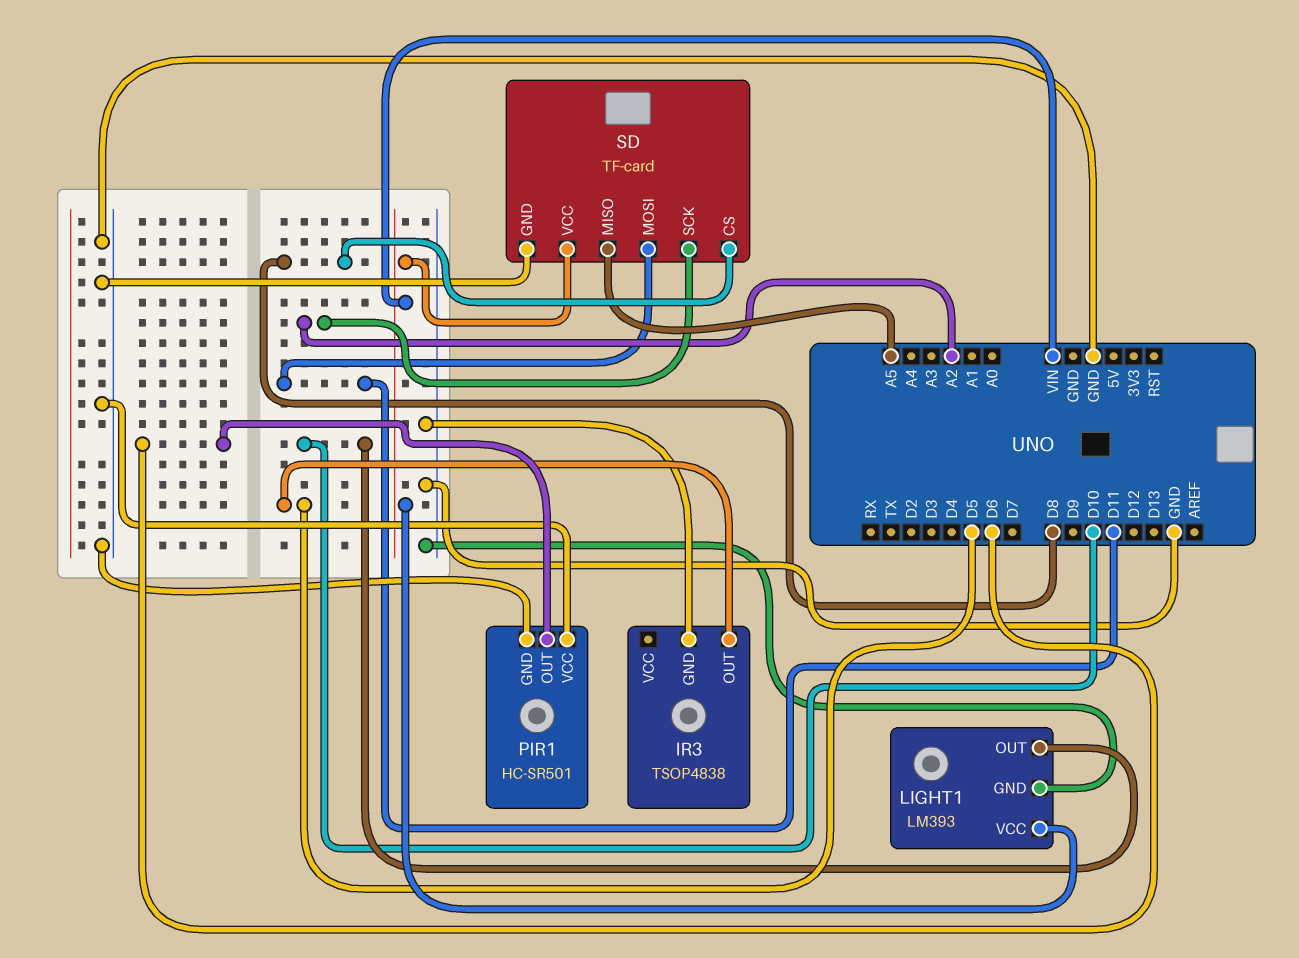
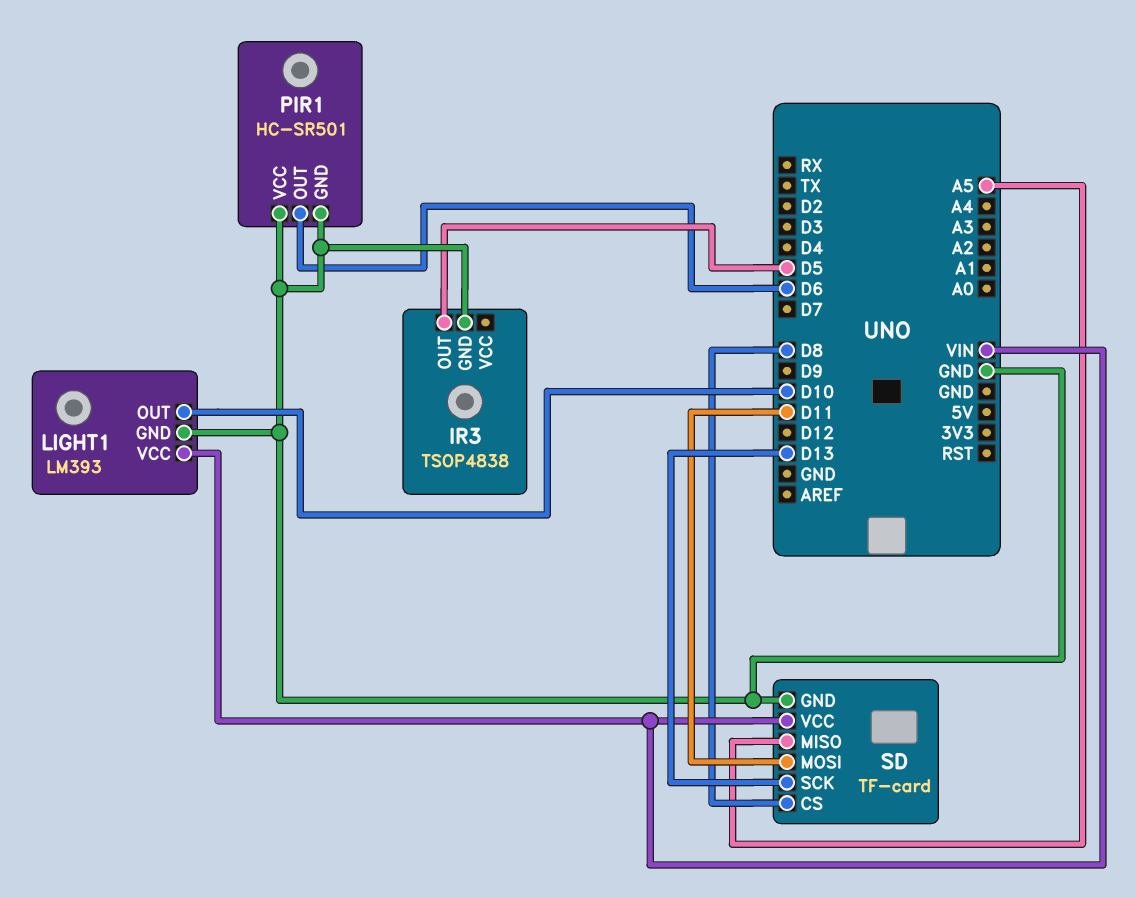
SD pin SCK: A2 -> D13

